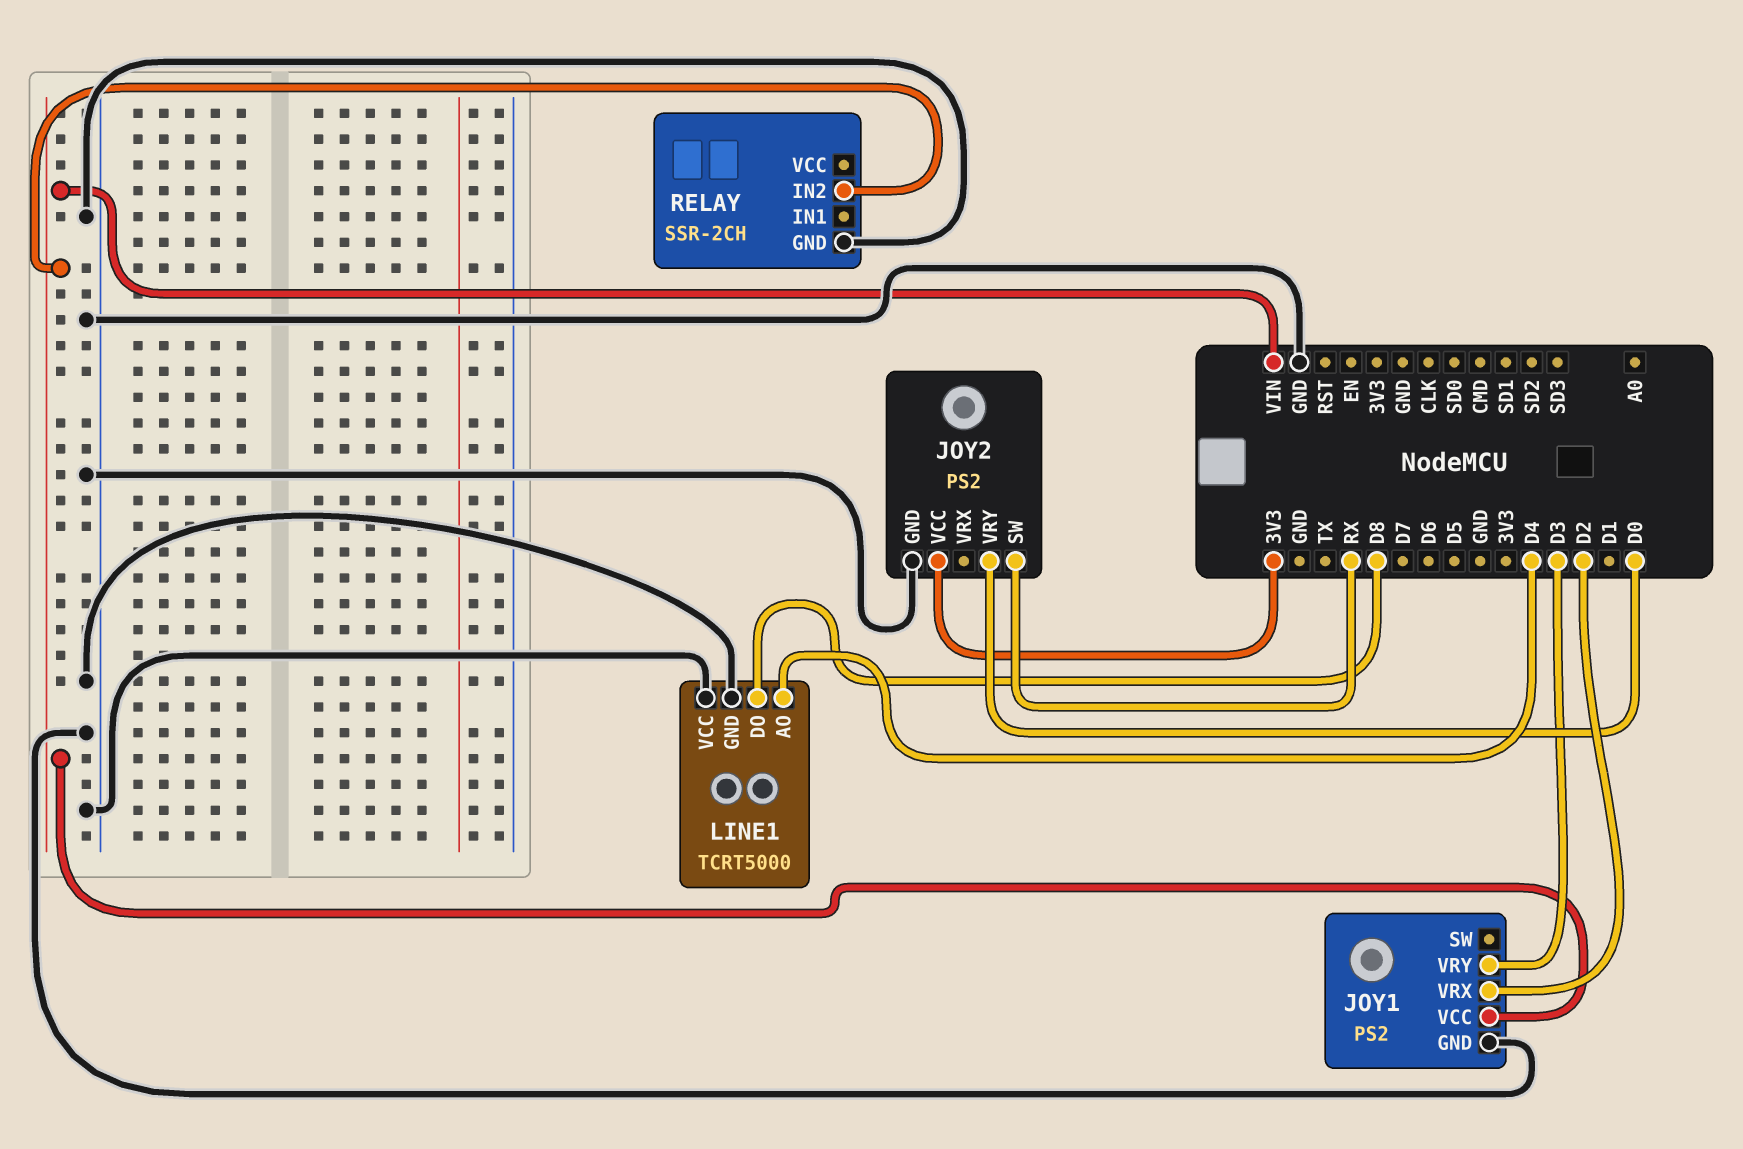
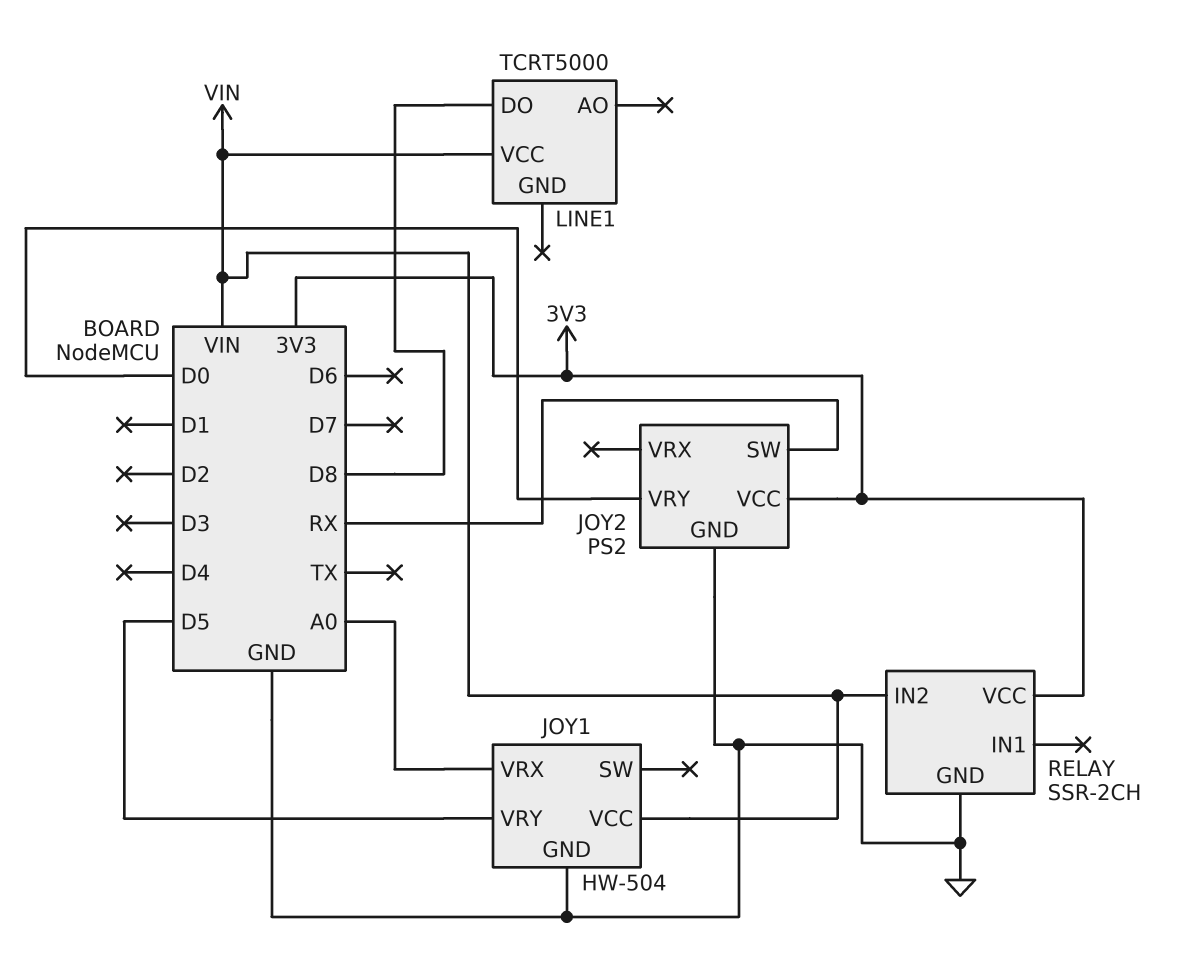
JOY1: PS2 -> HW-504
JOY1 pin VRX: D2 -> A0
JOY1 pin VRY: D3 -> D5
LINE1 pin AO: D4 -> none
LINE1 pin GND: GND -> none
LINE1 pin VCC: GND -> VIN
RELAY pin VCC: none -> 3V3

